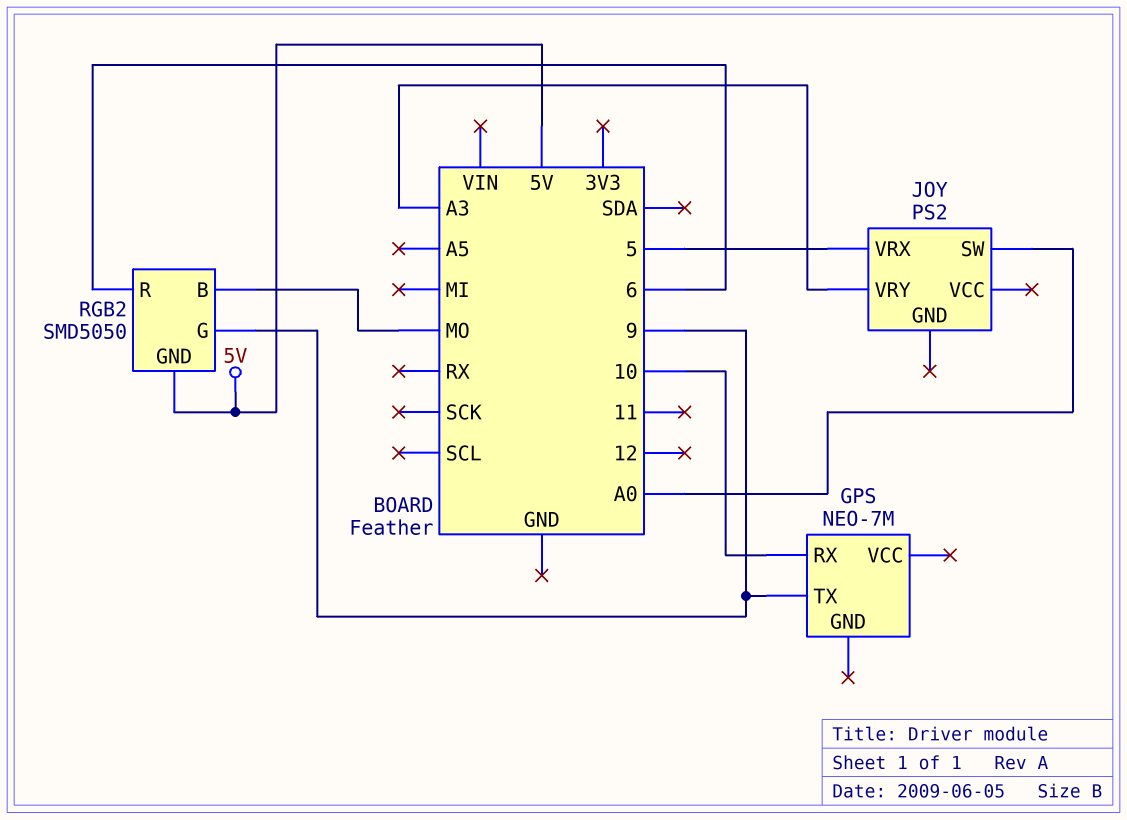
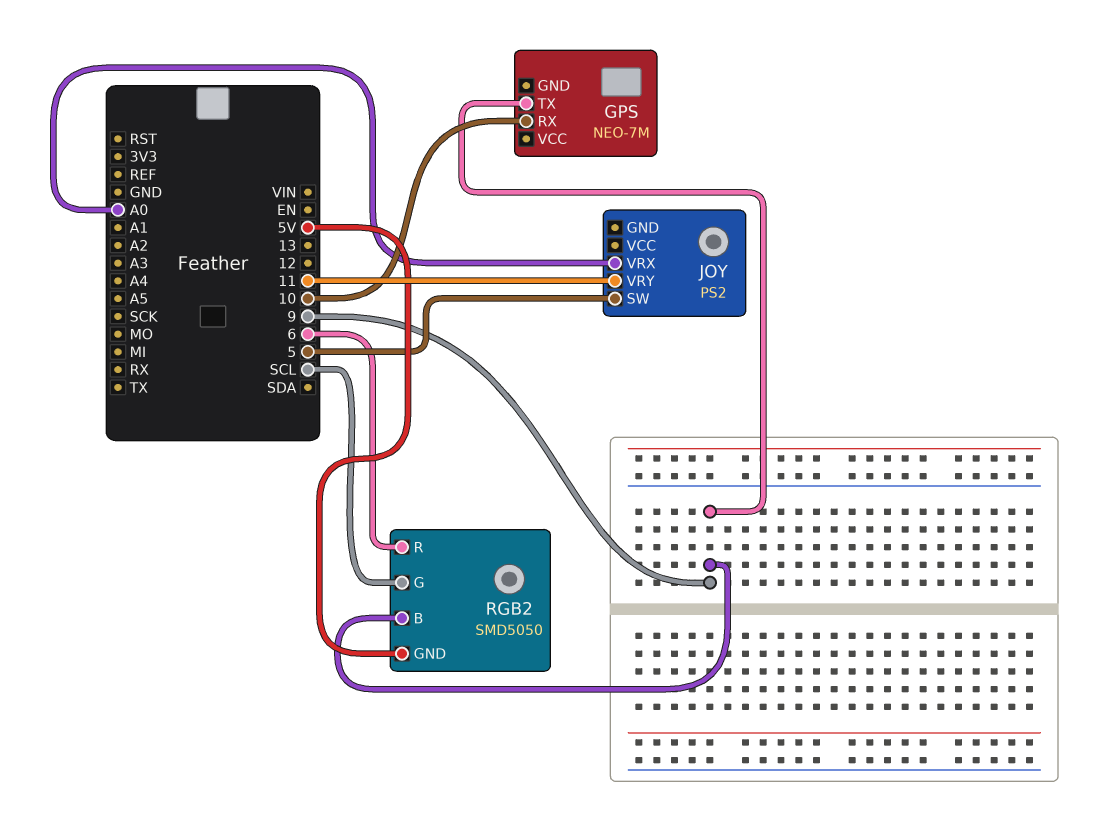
JOY pin SW: A0 -> 5
JOY pin VRX: 5 -> A0
JOY pin VRY: A3 -> 11
RGB2 pin B: MO -> 9
RGB2 pin G: 9 -> SCL

